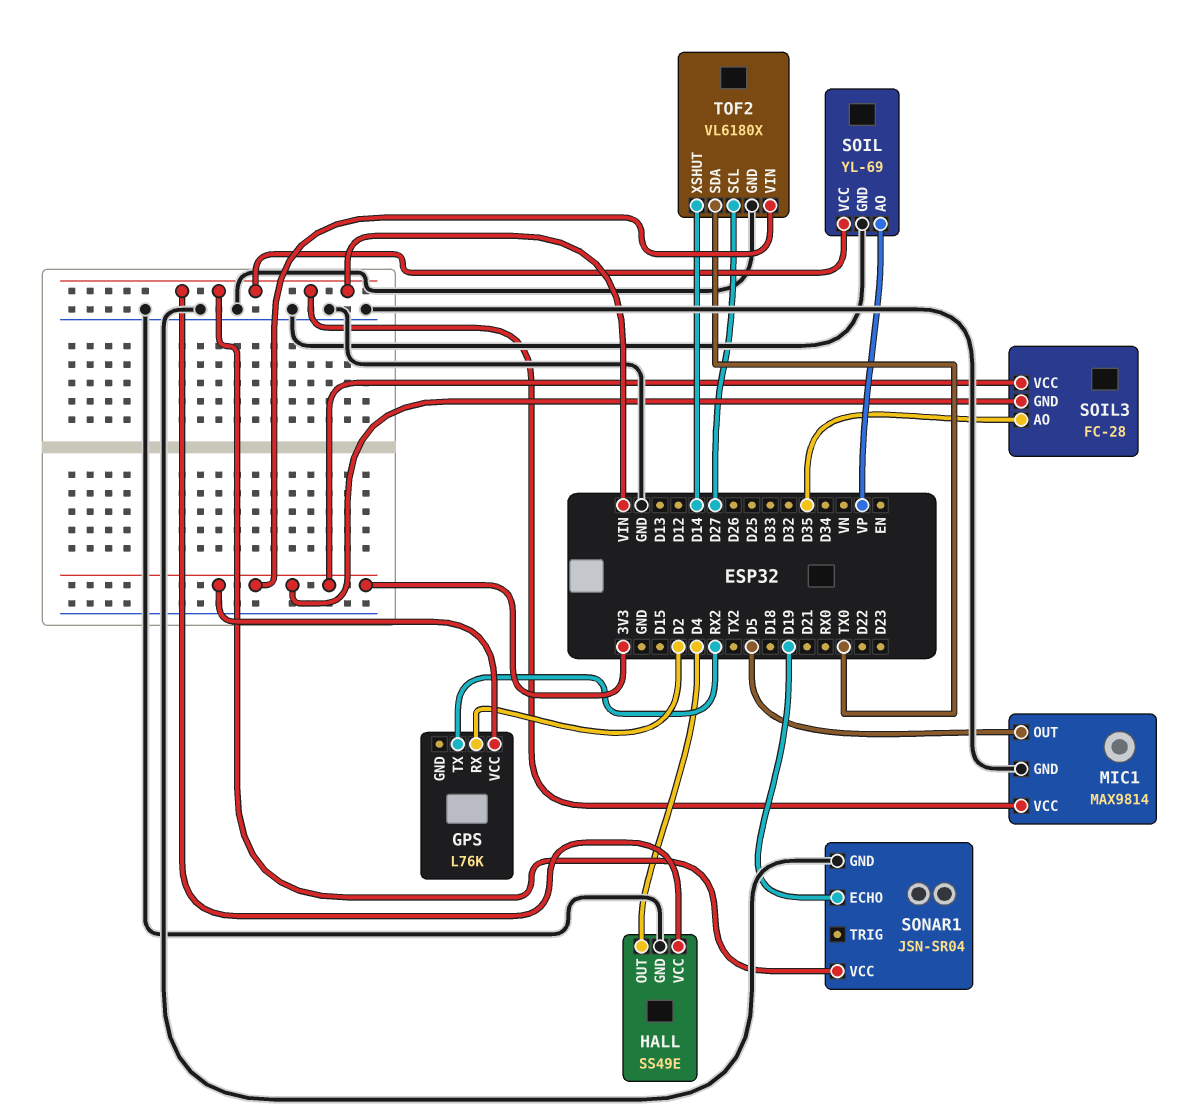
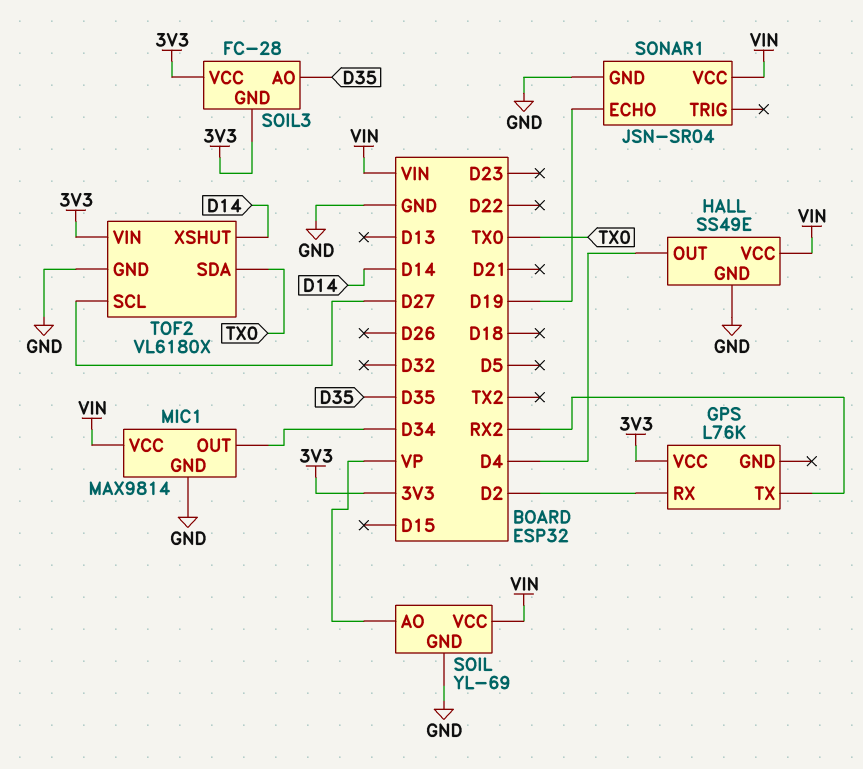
MIC1 pin OUT: D5 -> D34

